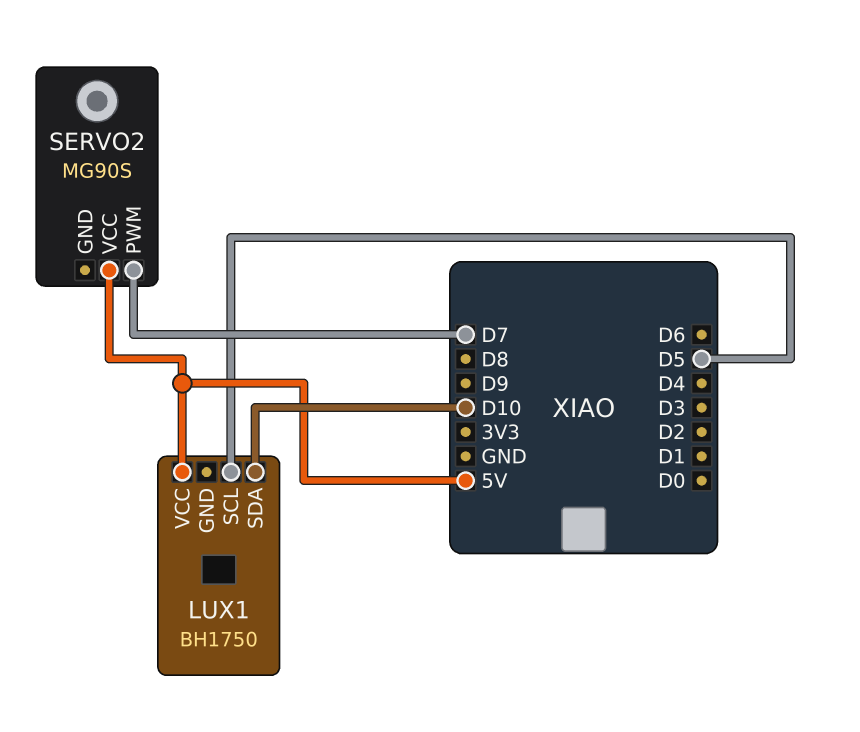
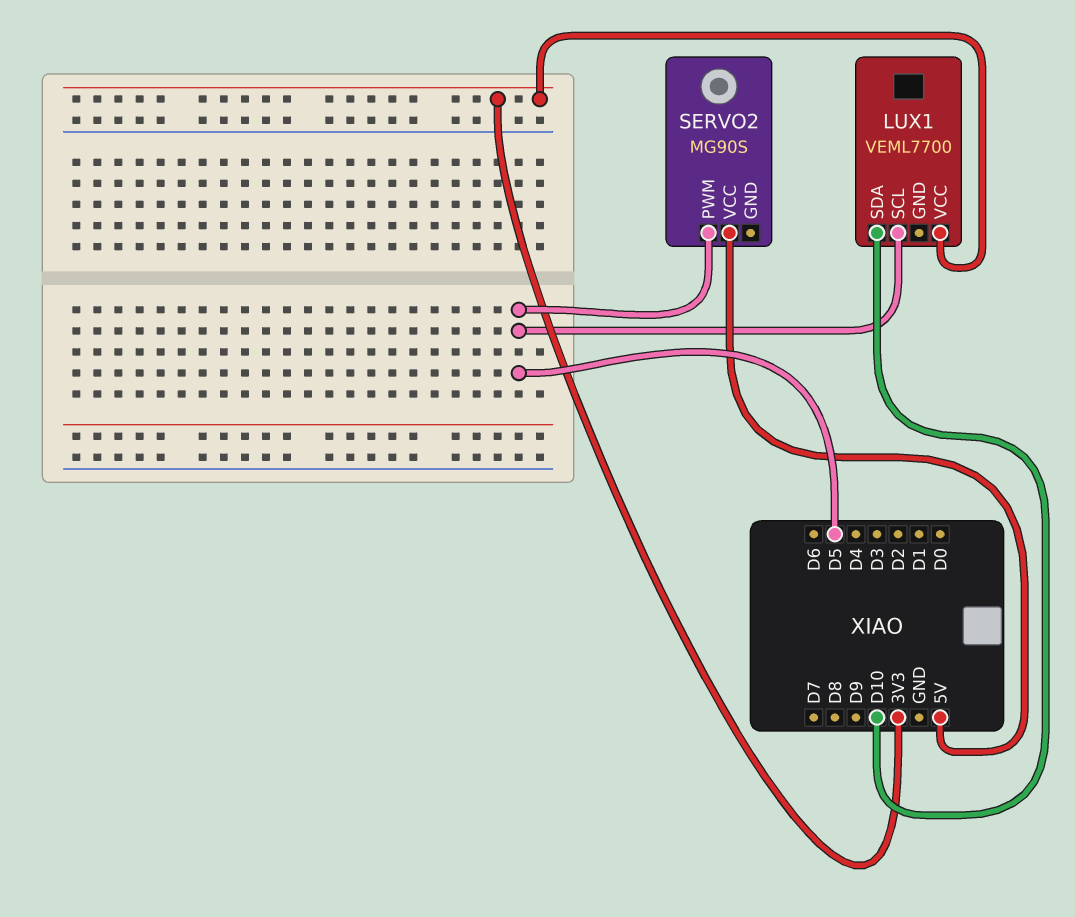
LUX1: BH1750 -> VEML7700
LUX1 pin VCC: 5V -> 3V3
SERVO2 pin PWM: D7 -> D5

